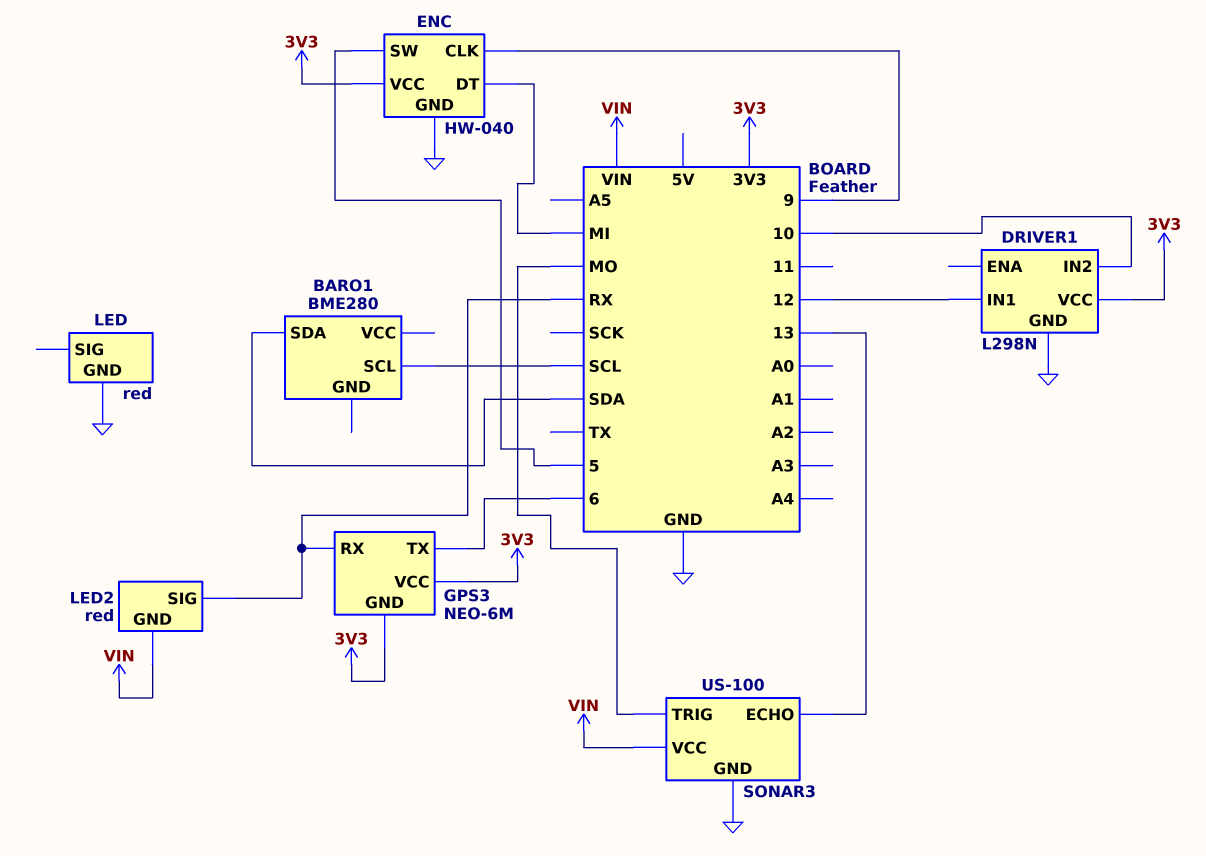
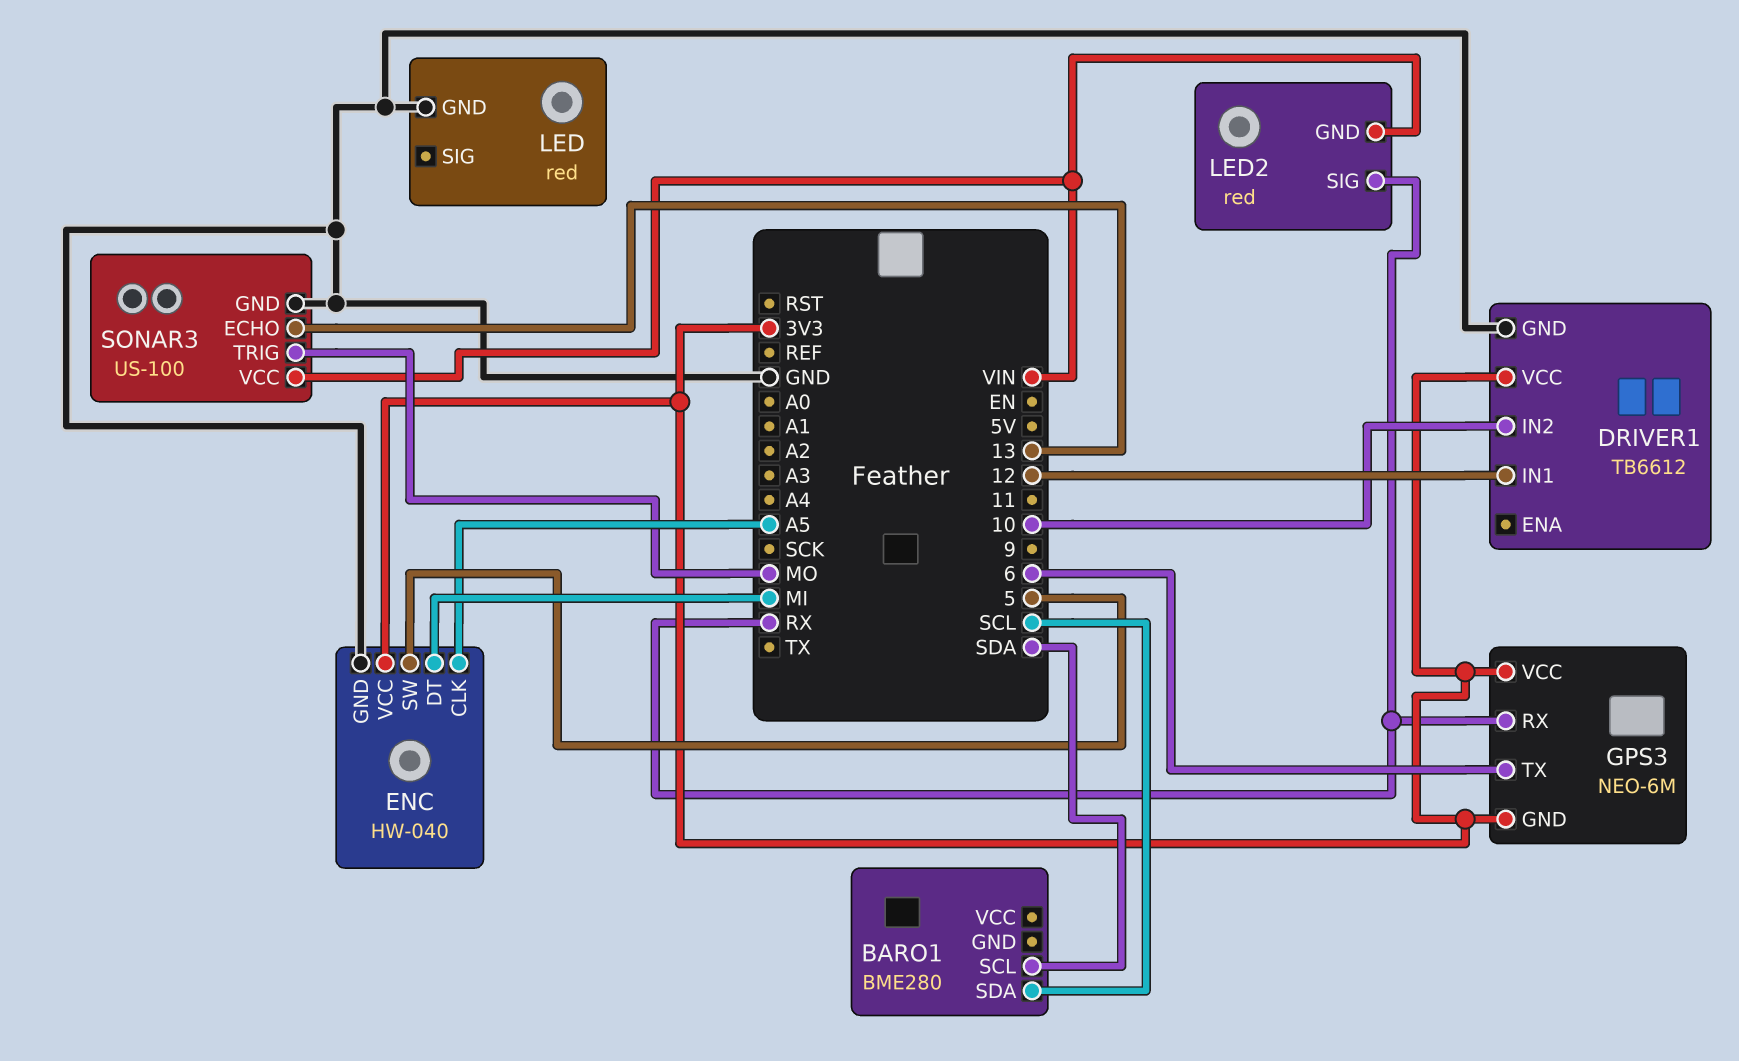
BARO1 pin SCL: SCL -> SDA
BARO1 pin SDA: SDA -> SCL
DRIVER1: L298N -> TB6612
ENC pin CLK: 9 -> A5

